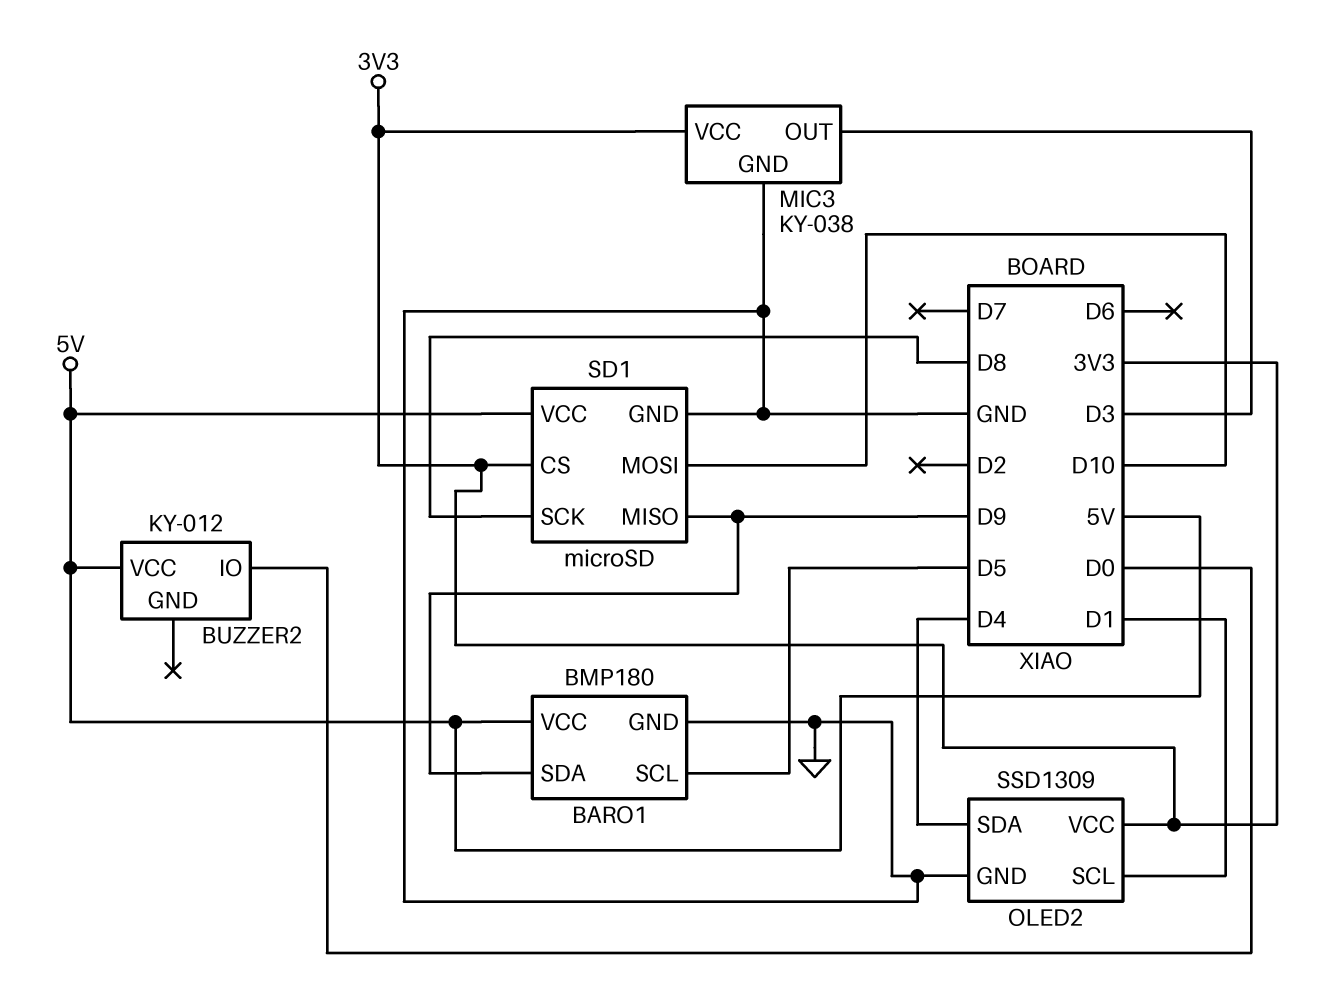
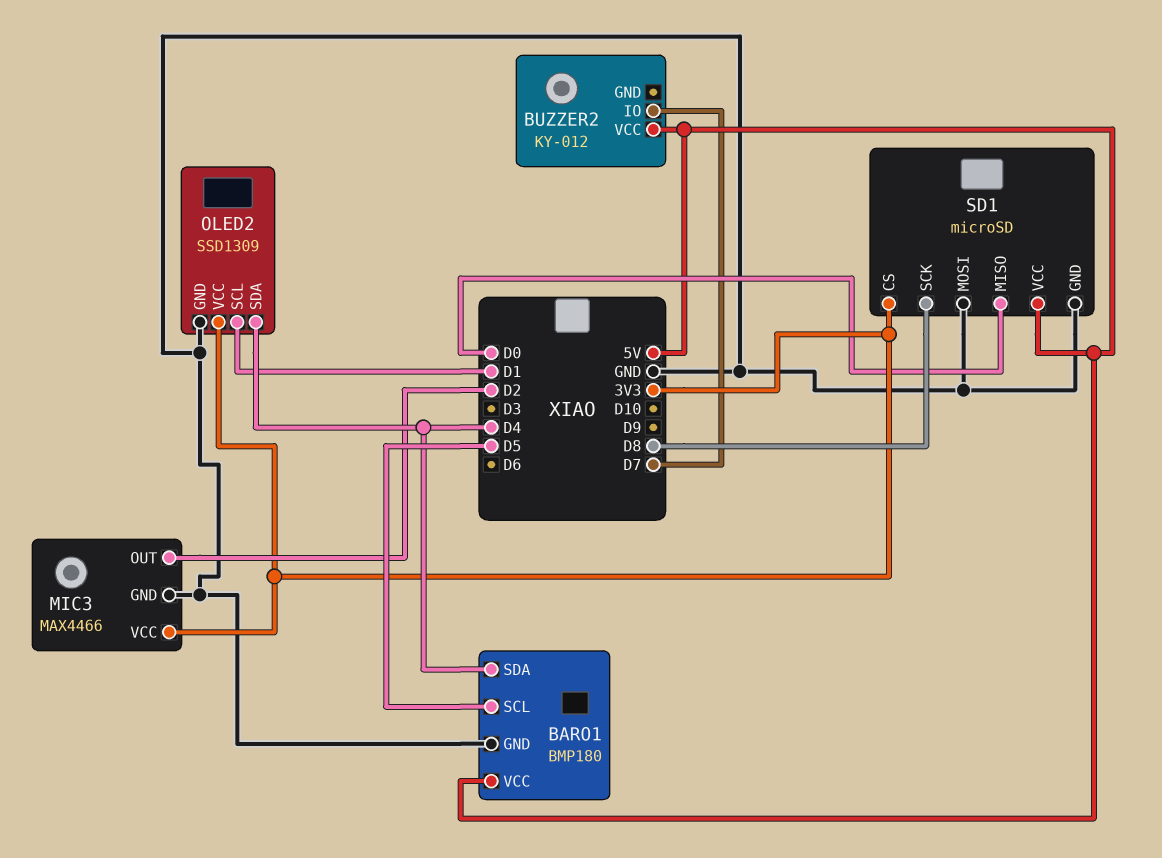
BARO1 pin SDA: D9 -> D4
BUZZER2 pin IO: D0 -> D7
MIC3: KY-038 -> MAX4466
MIC3 pin OUT: D3 -> D2
SD1 pin MISO: D9 -> D0
SD1 pin MOSI: D10 -> GND

